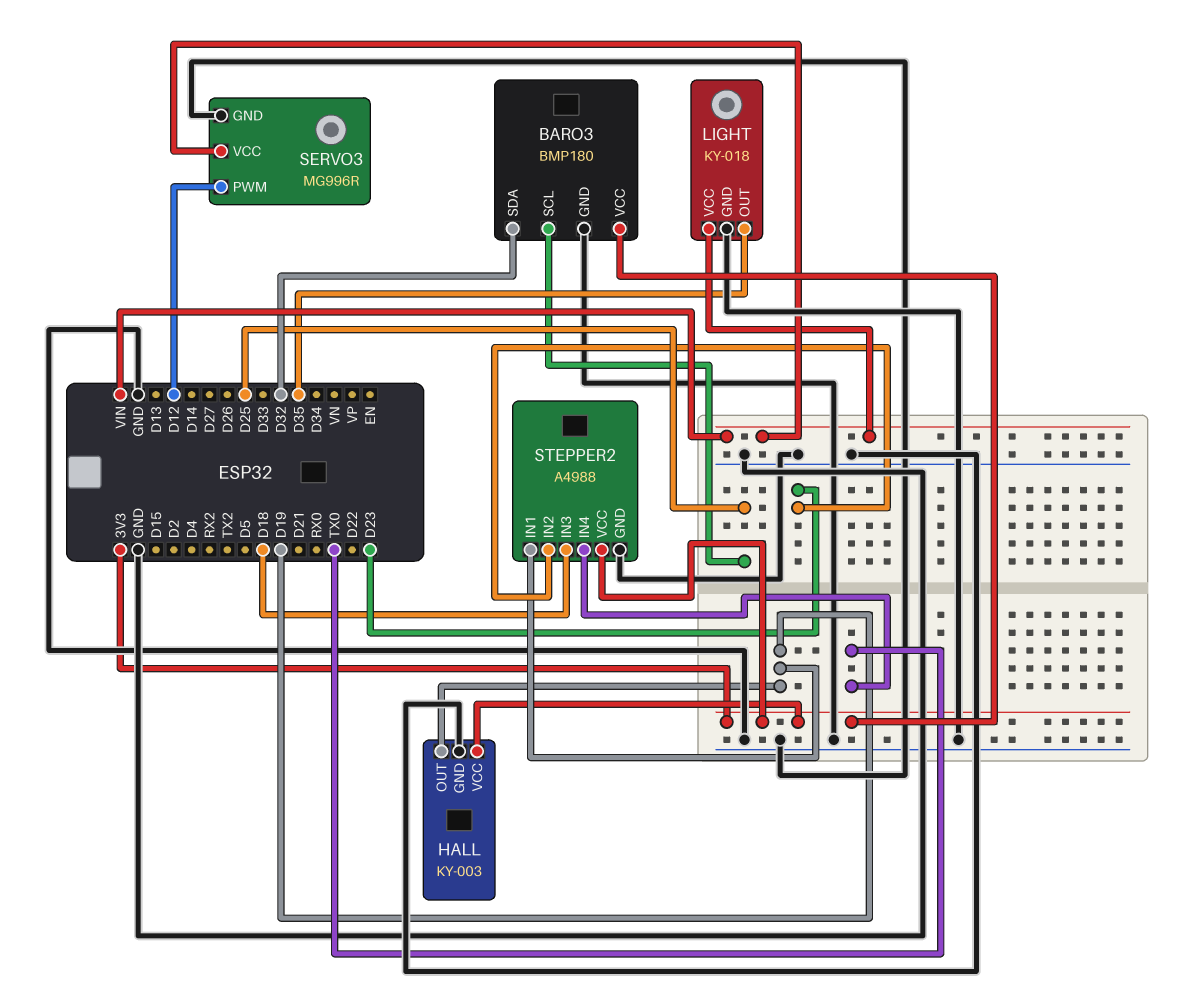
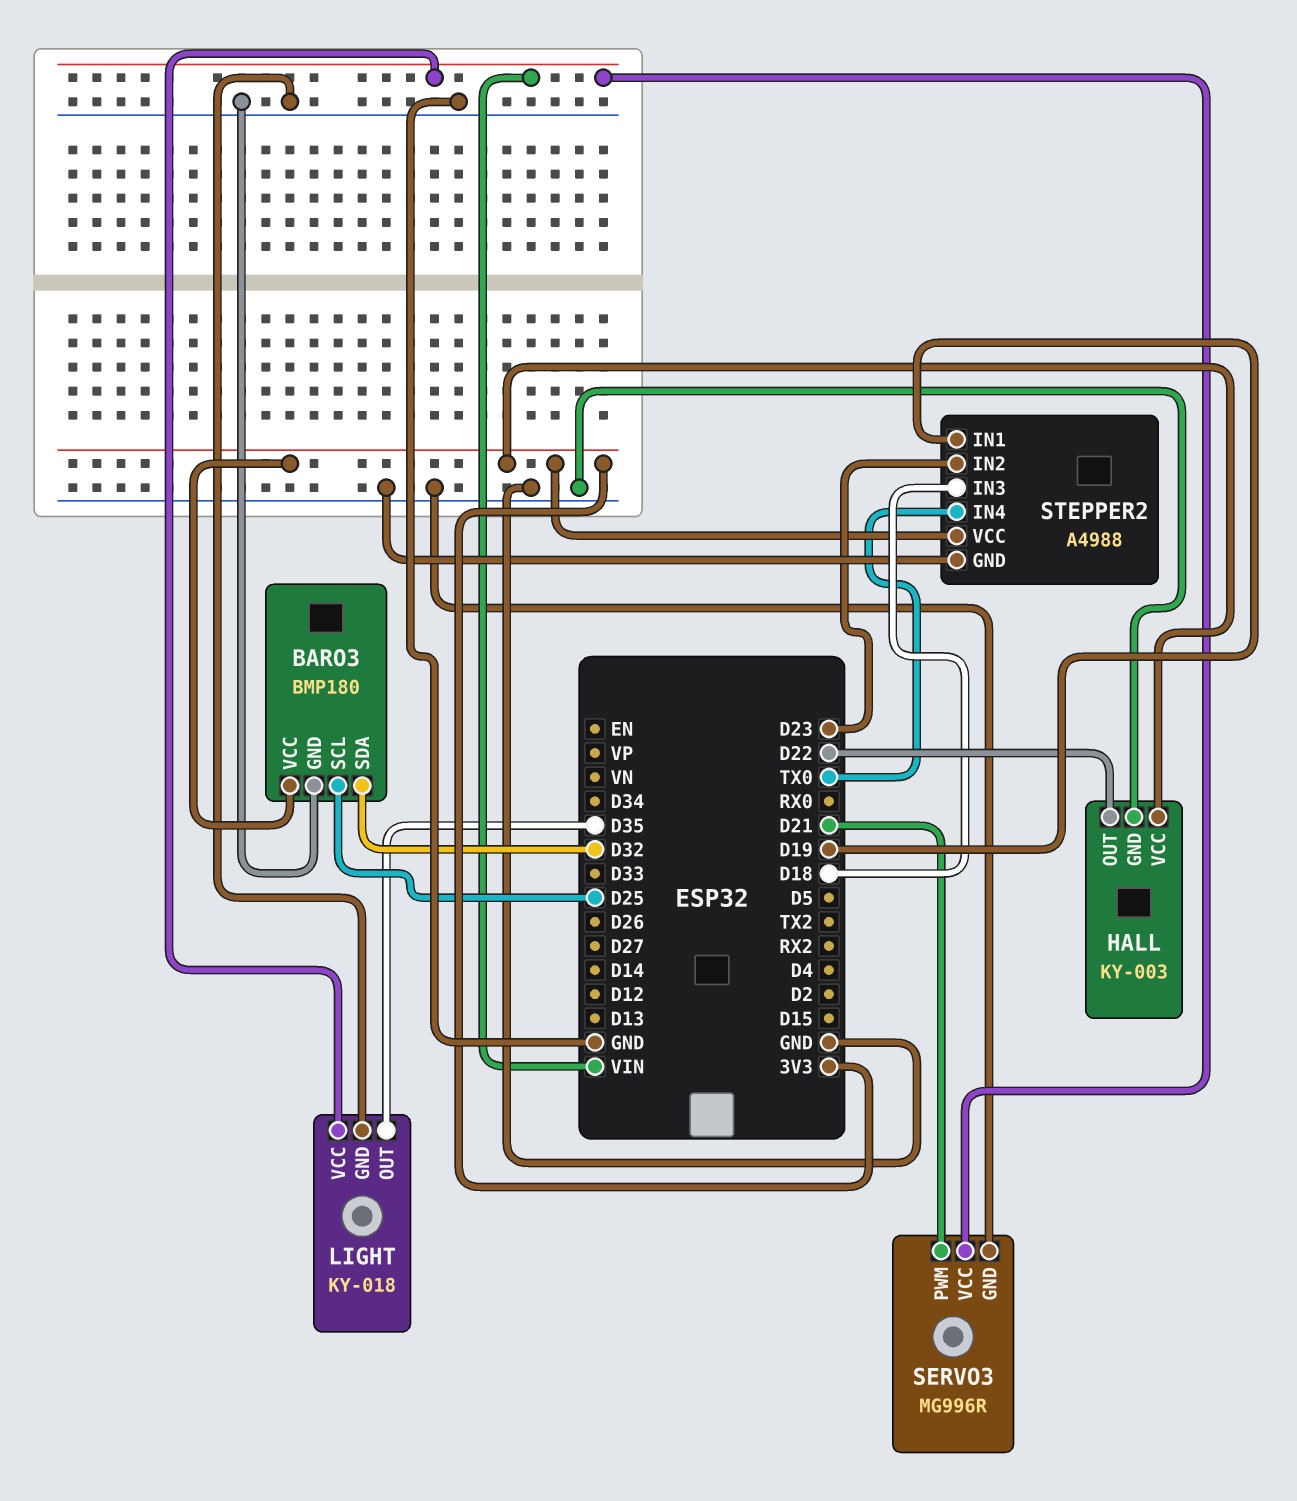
HALL pin OUT: D19 -> D22
SERVO3 pin PWM: D12 -> D21

